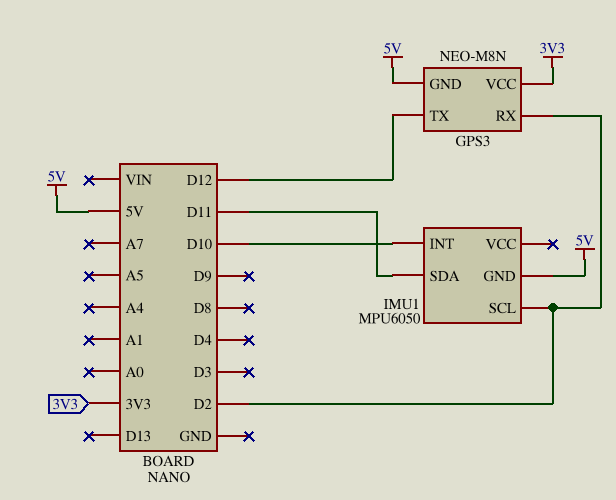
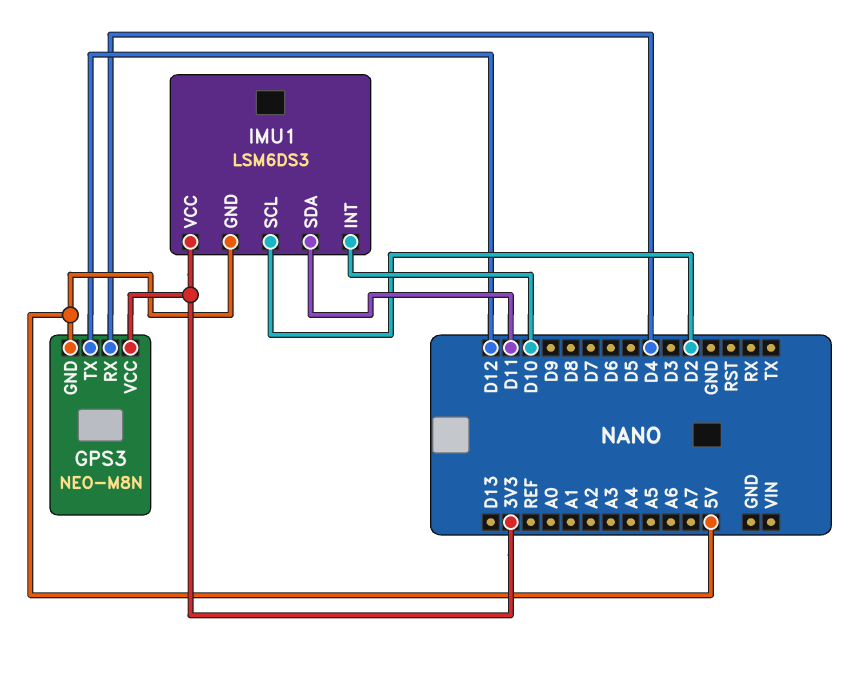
GPS3 pin RX: D2 -> D4
IMU1: MPU6050 -> LSM6DS3
IMU1 pin VCC: none -> 3V3

